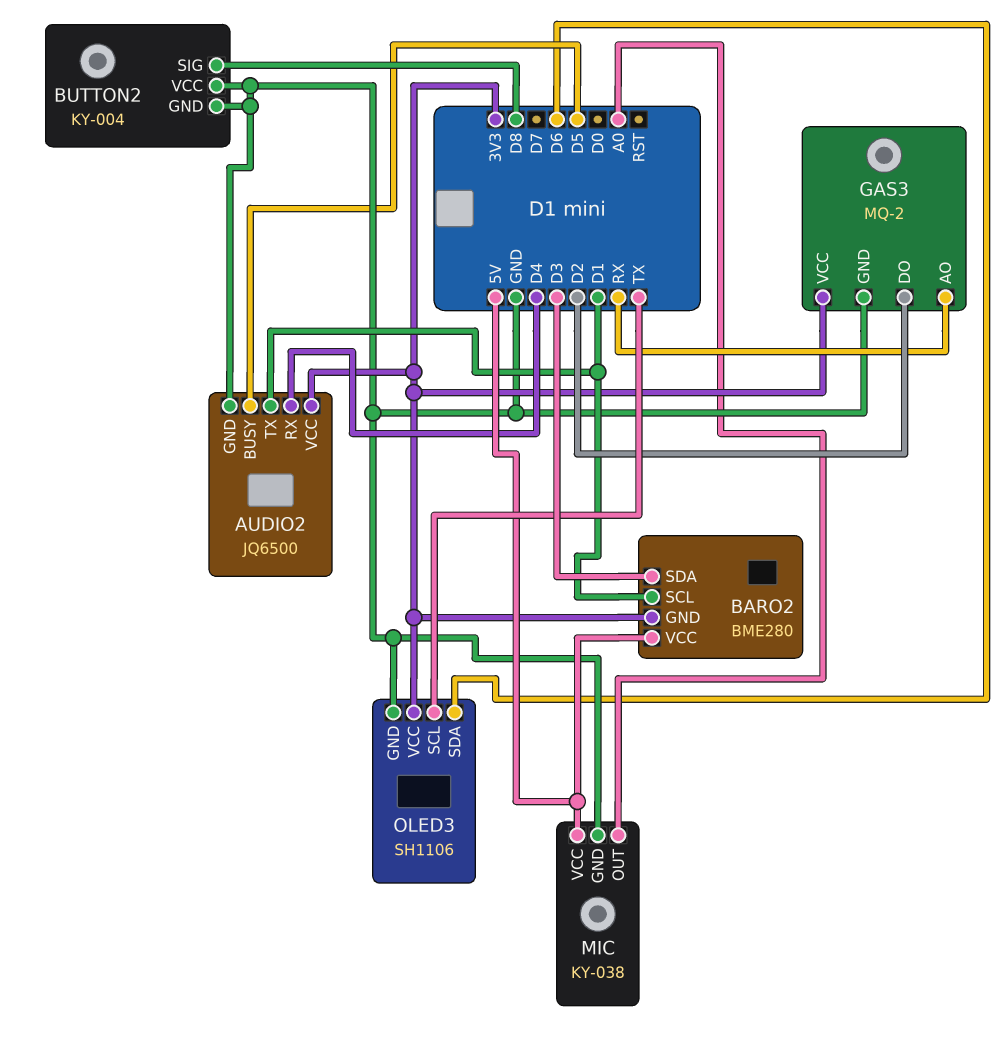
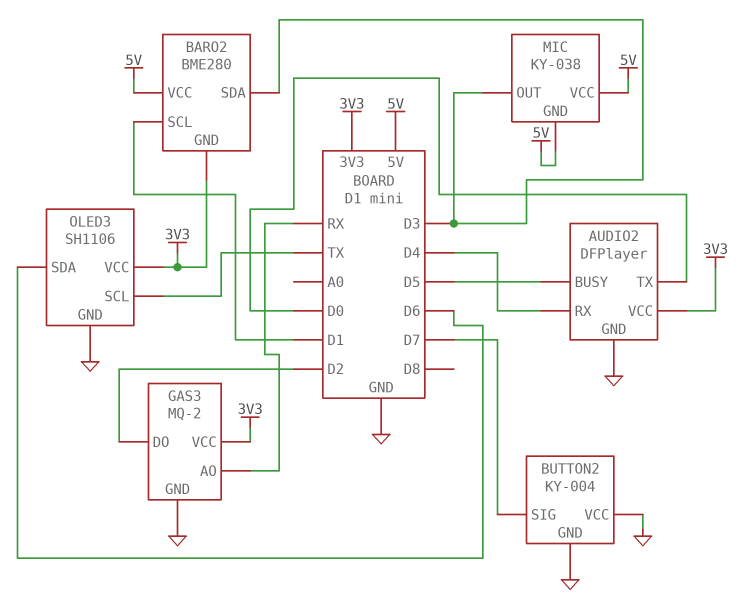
AUDIO2: JQ6500 -> DFPlayer
AUDIO2 pin TX: D1 -> D0
BUTTON2 pin SIG: D8 -> D7
MIC pin GND: GND -> 5V
MIC pin OUT: A0 -> D3

